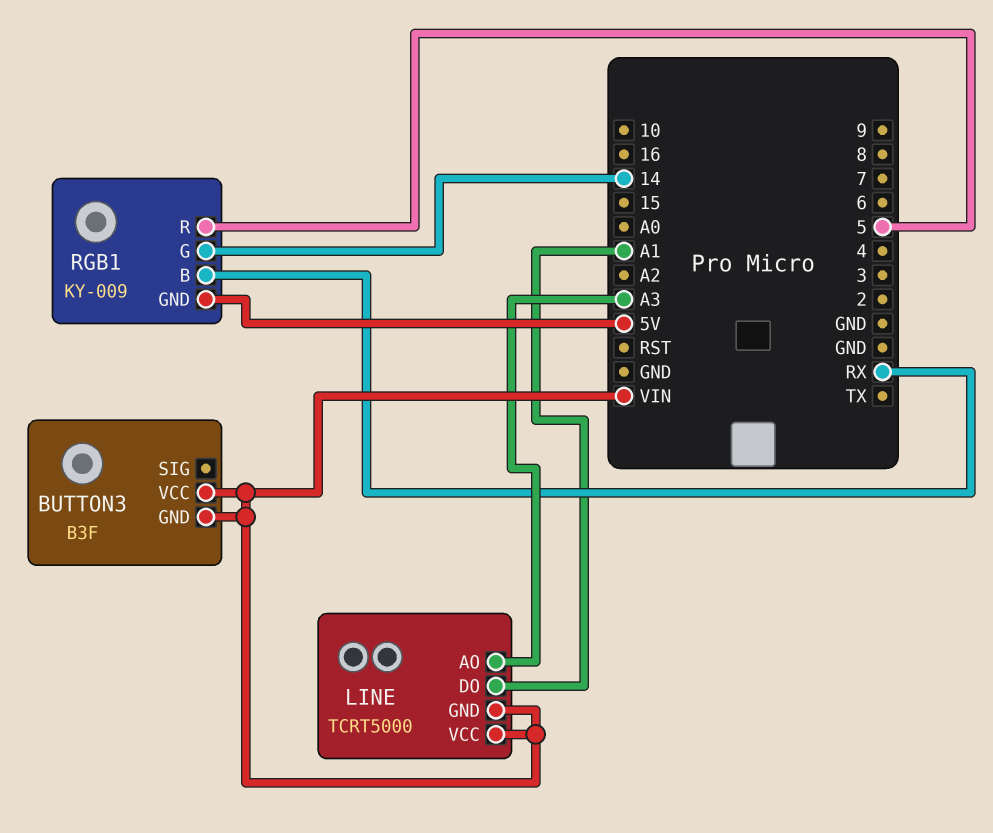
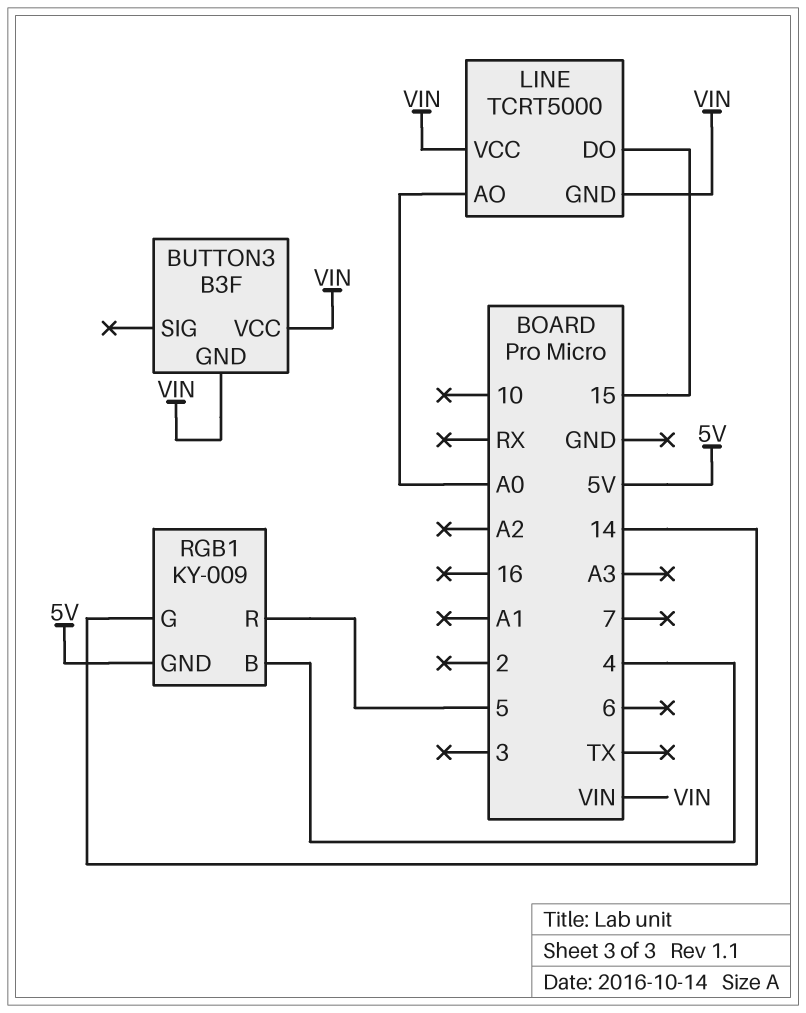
LINE pin AO: A3 -> A0
LINE pin DO: A1 -> 15
RGB1 pin B: RX -> 4

